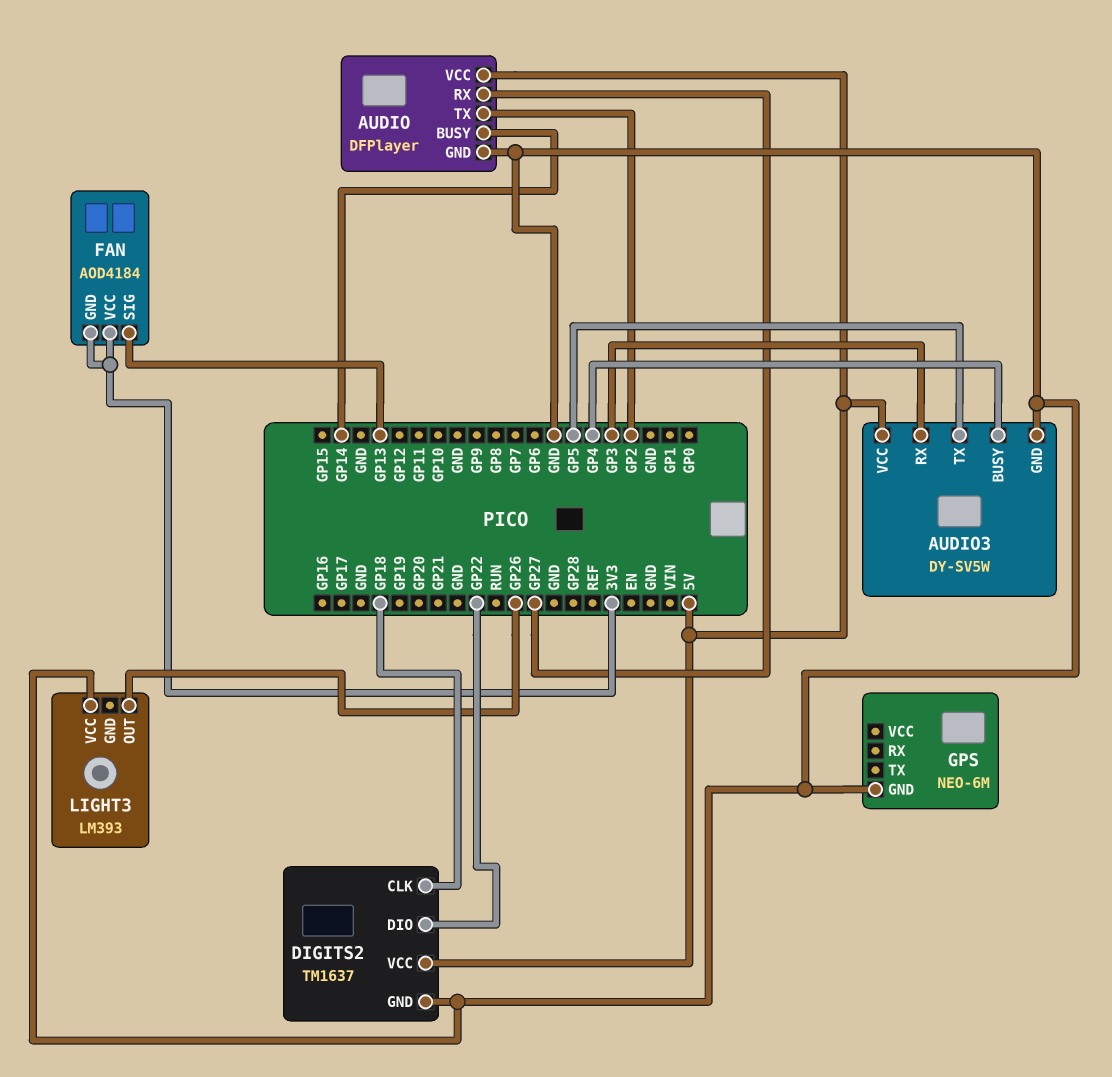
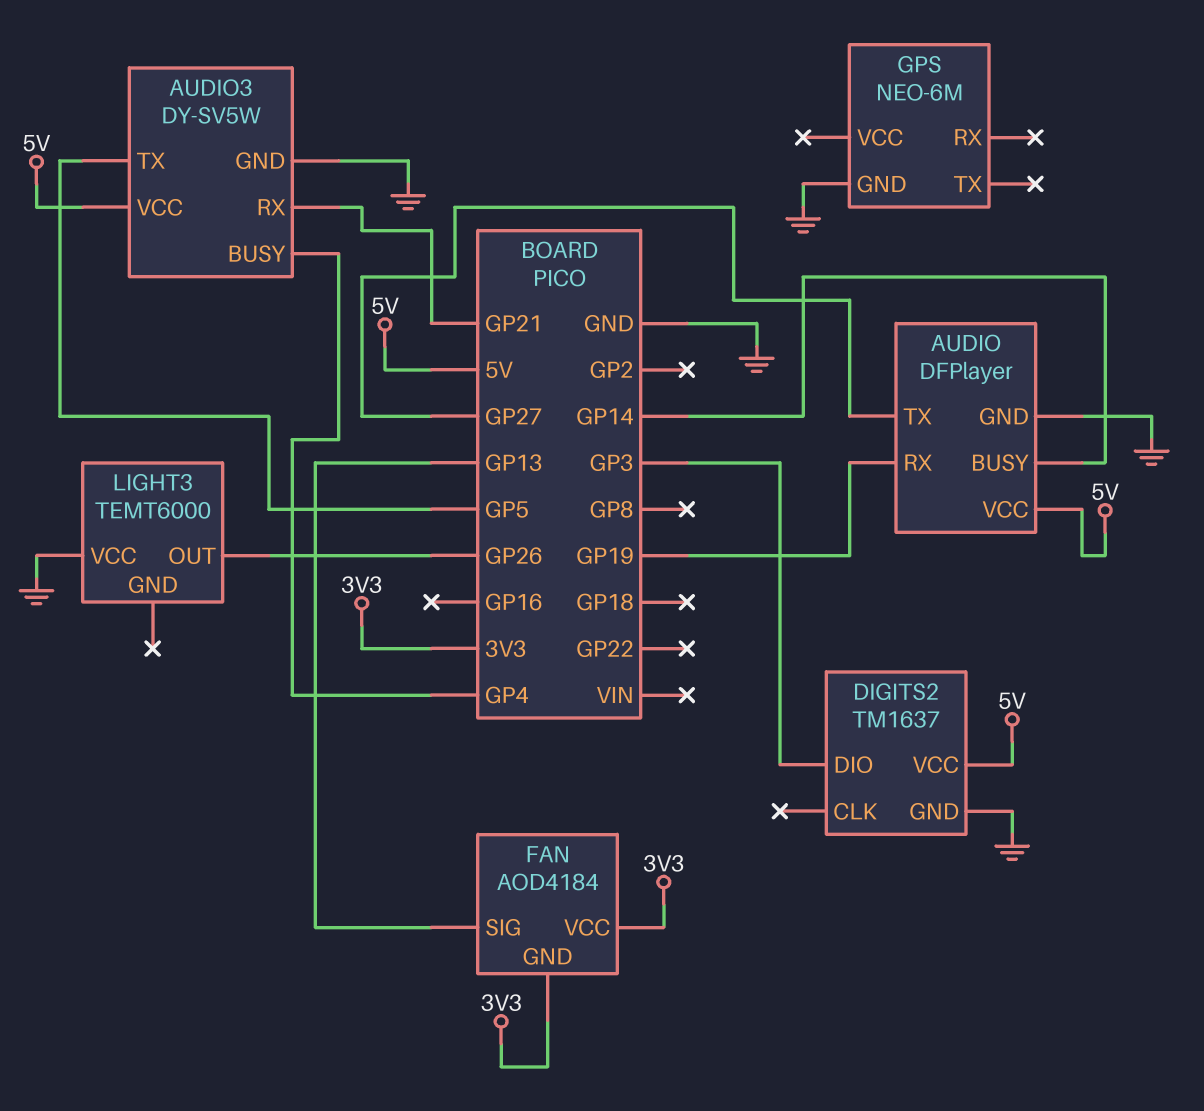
AUDIO pin RX: GP27 -> GP19
AUDIO pin TX: GP2 -> GP27
AUDIO3 pin RX: GP3 -> GP21
DIGITS2 pin CLK: GP18 -> none
DIGITS2 pin DIO: GP22 -> GP3
LIGHT3: LM393 -> TEMT6000

